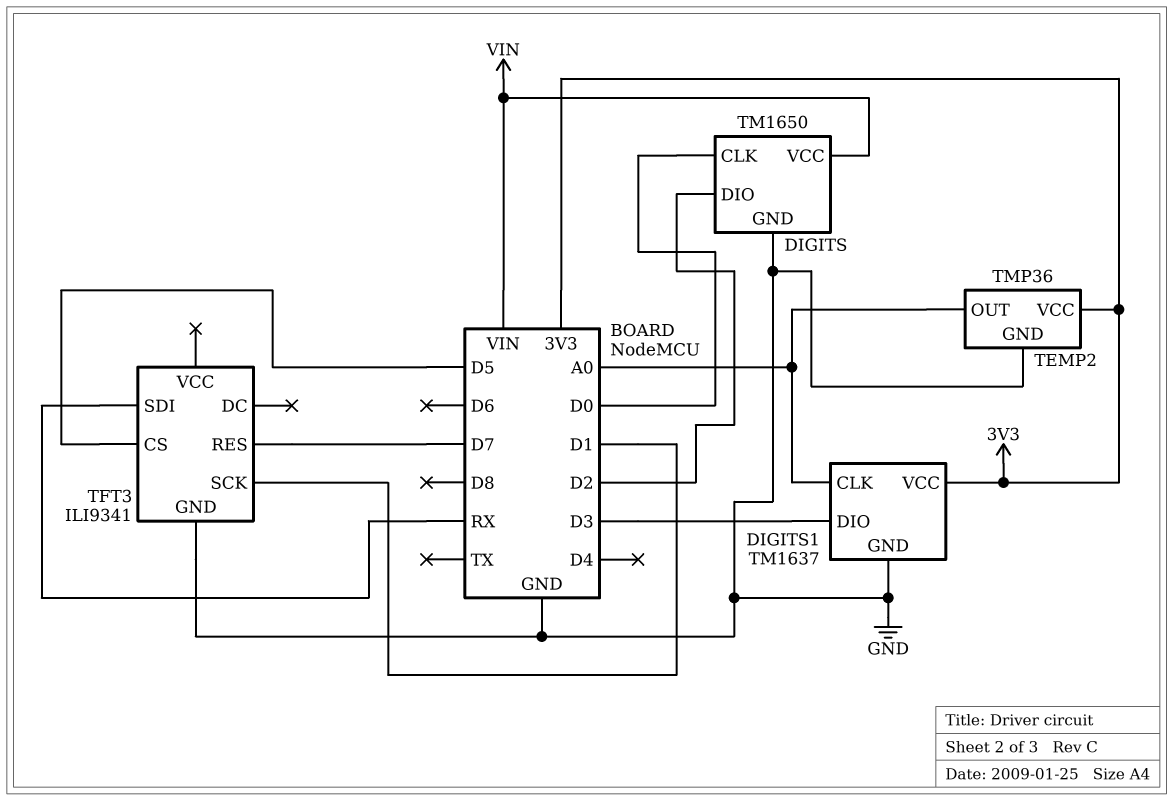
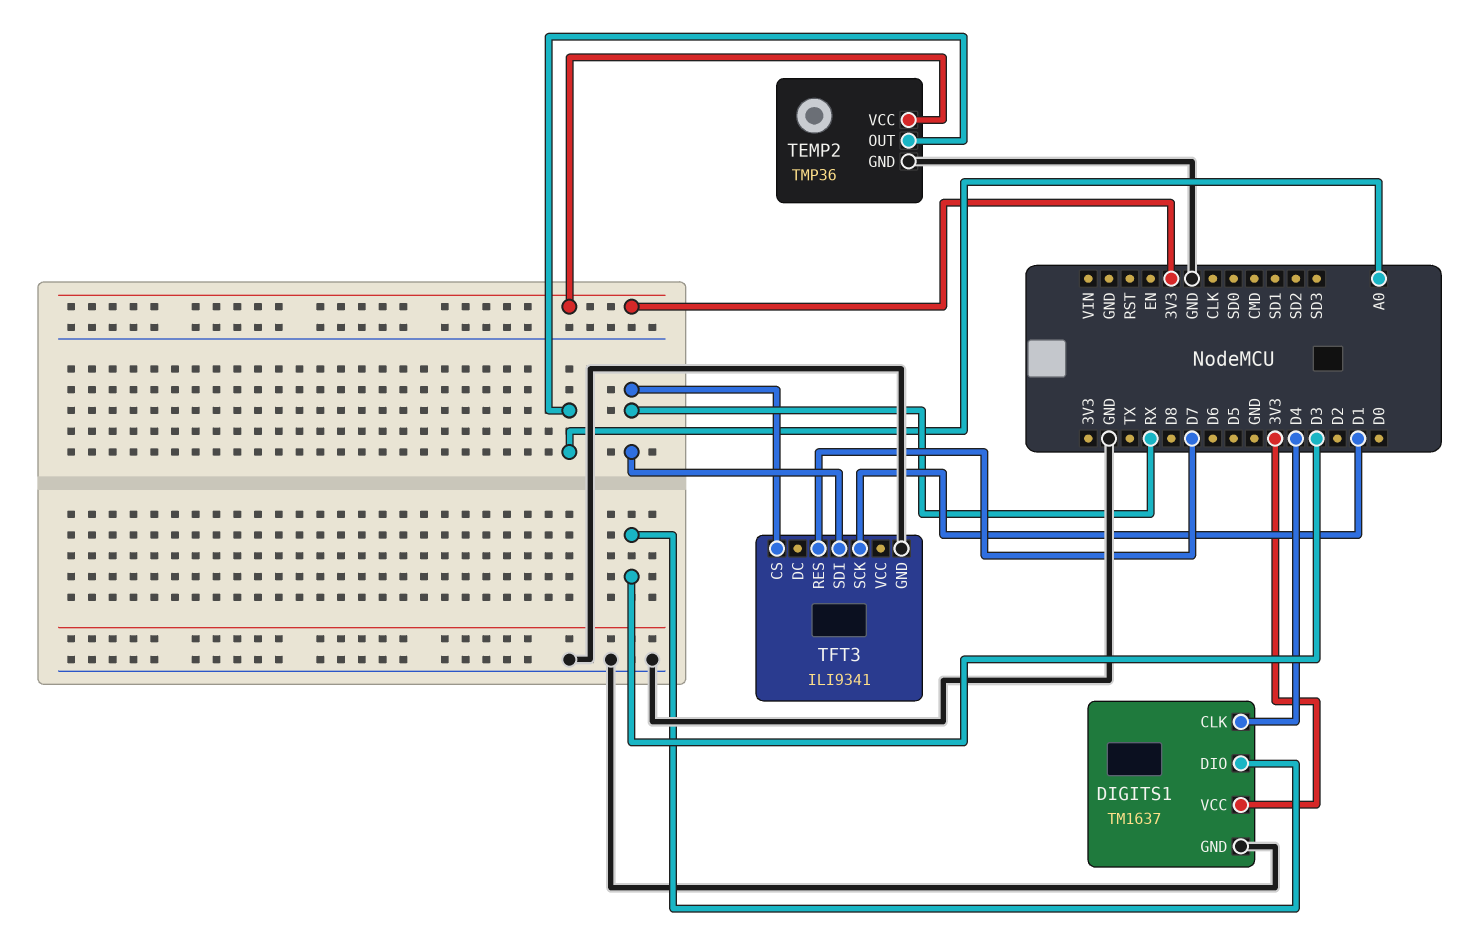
DIGITS: TM1650 -> none
DIGITS pin CLK: D0 -> none
DIGITS pin DIO: D2 -> none
DIGITS pin GND: GND -> none
DIGITS pin VCC: VIN -> none
DIGITS1 pin CLK: A0 -> D4
TFT3 pin CS: D5 -> RX

